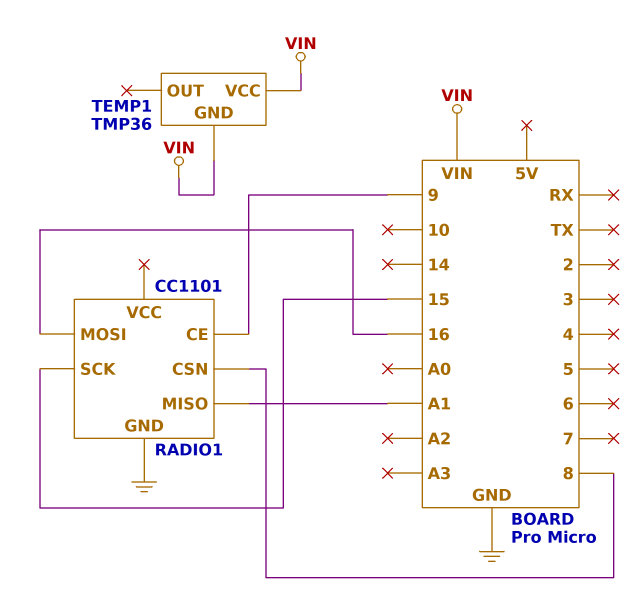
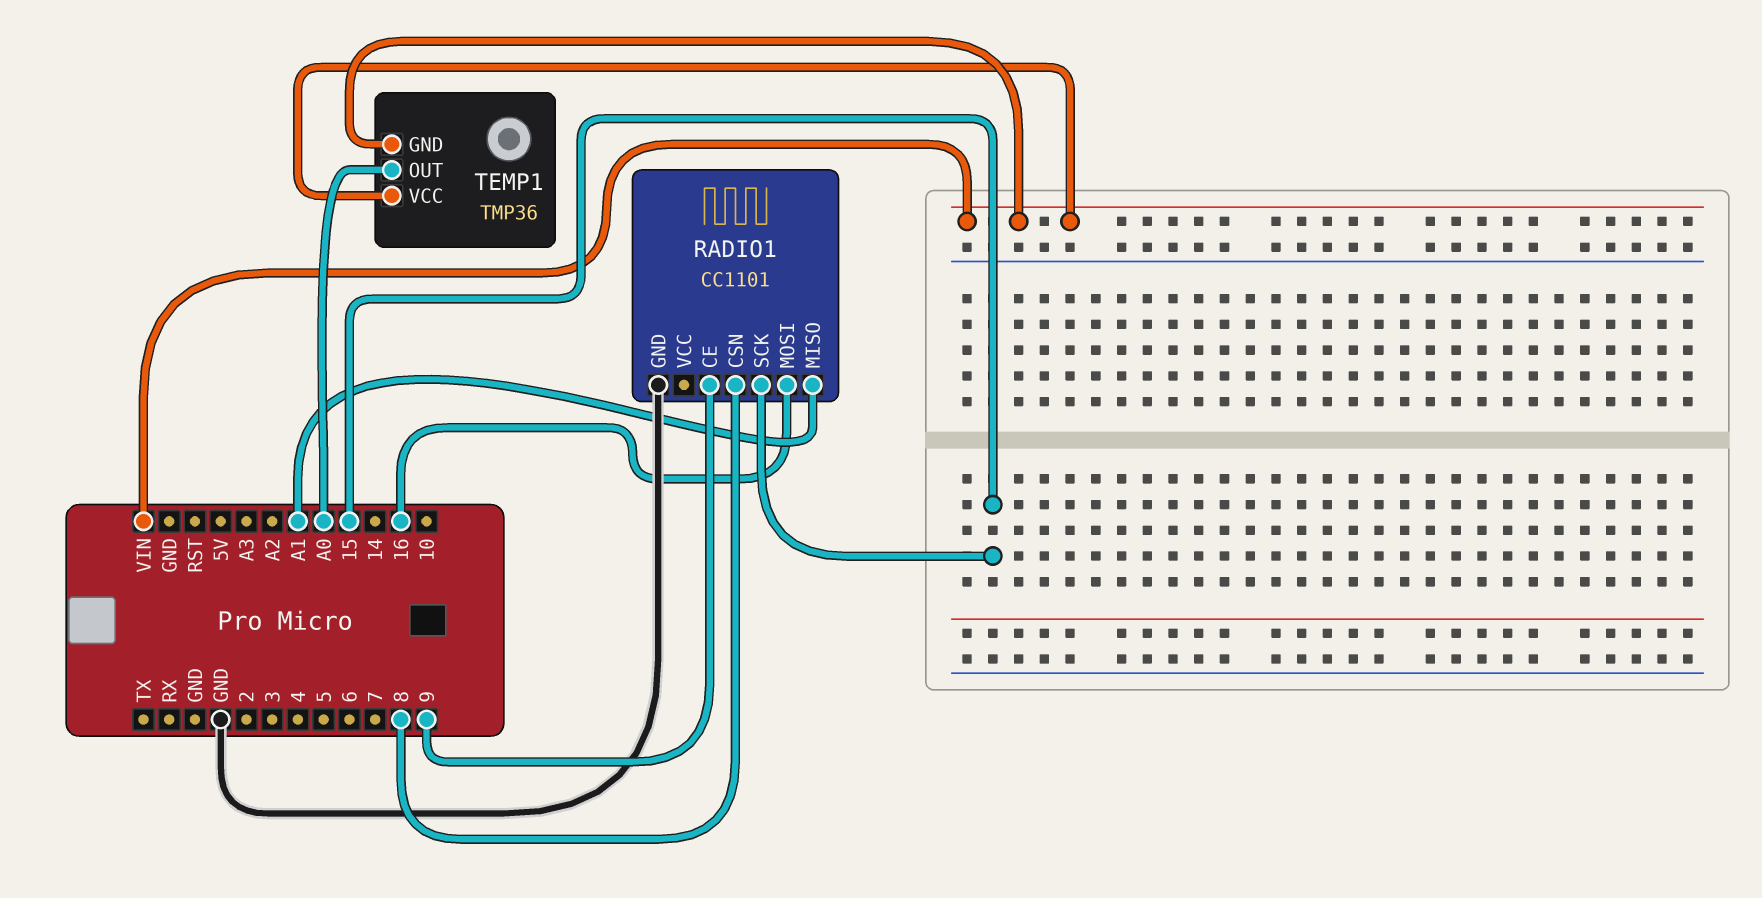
TEMP1 pin OUT: none -> A0

